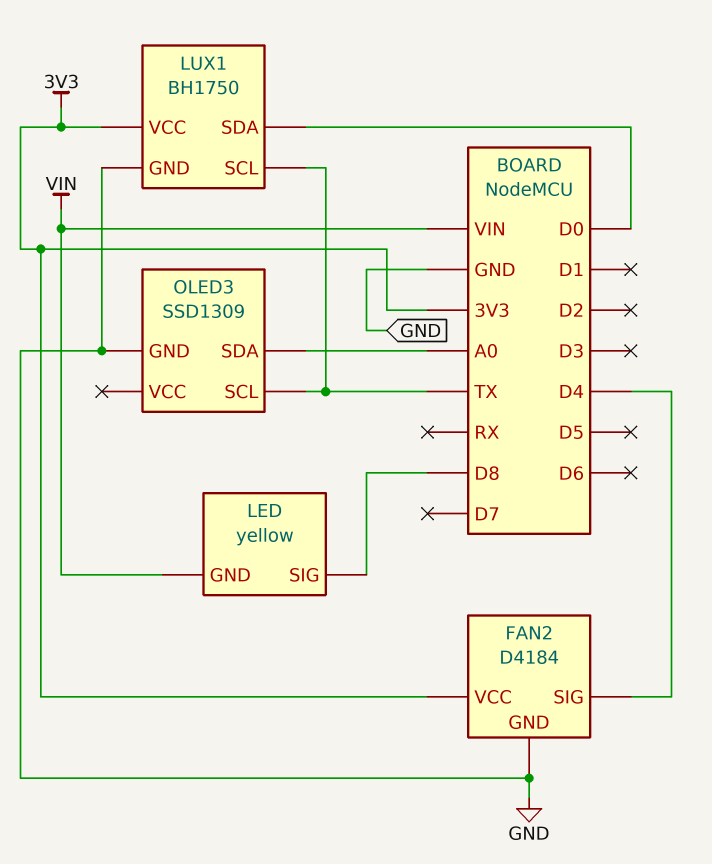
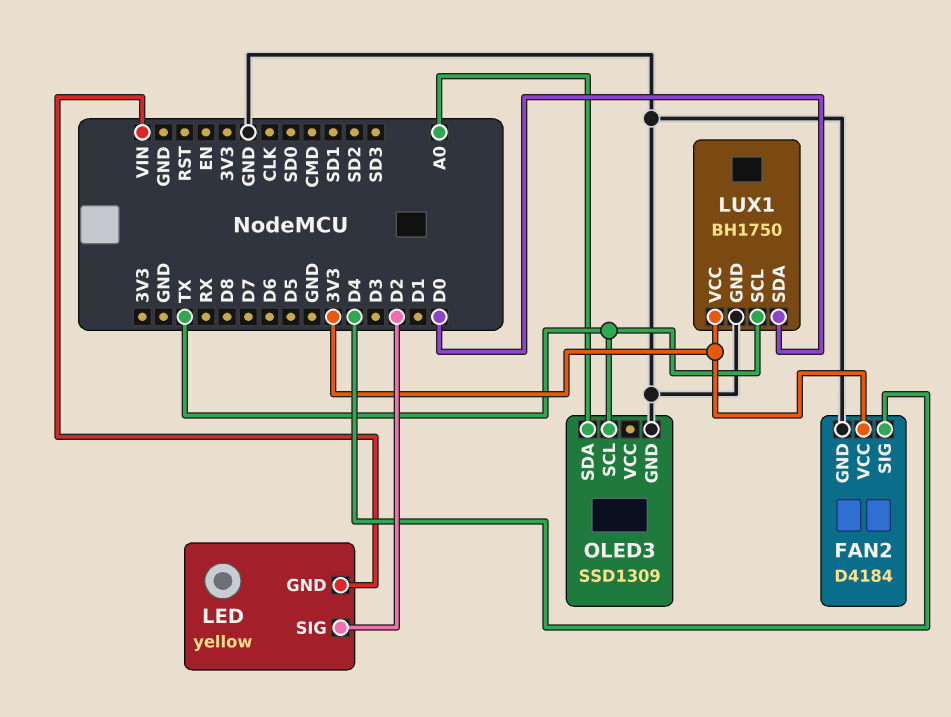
LED pin SIG: D8 -> D2

